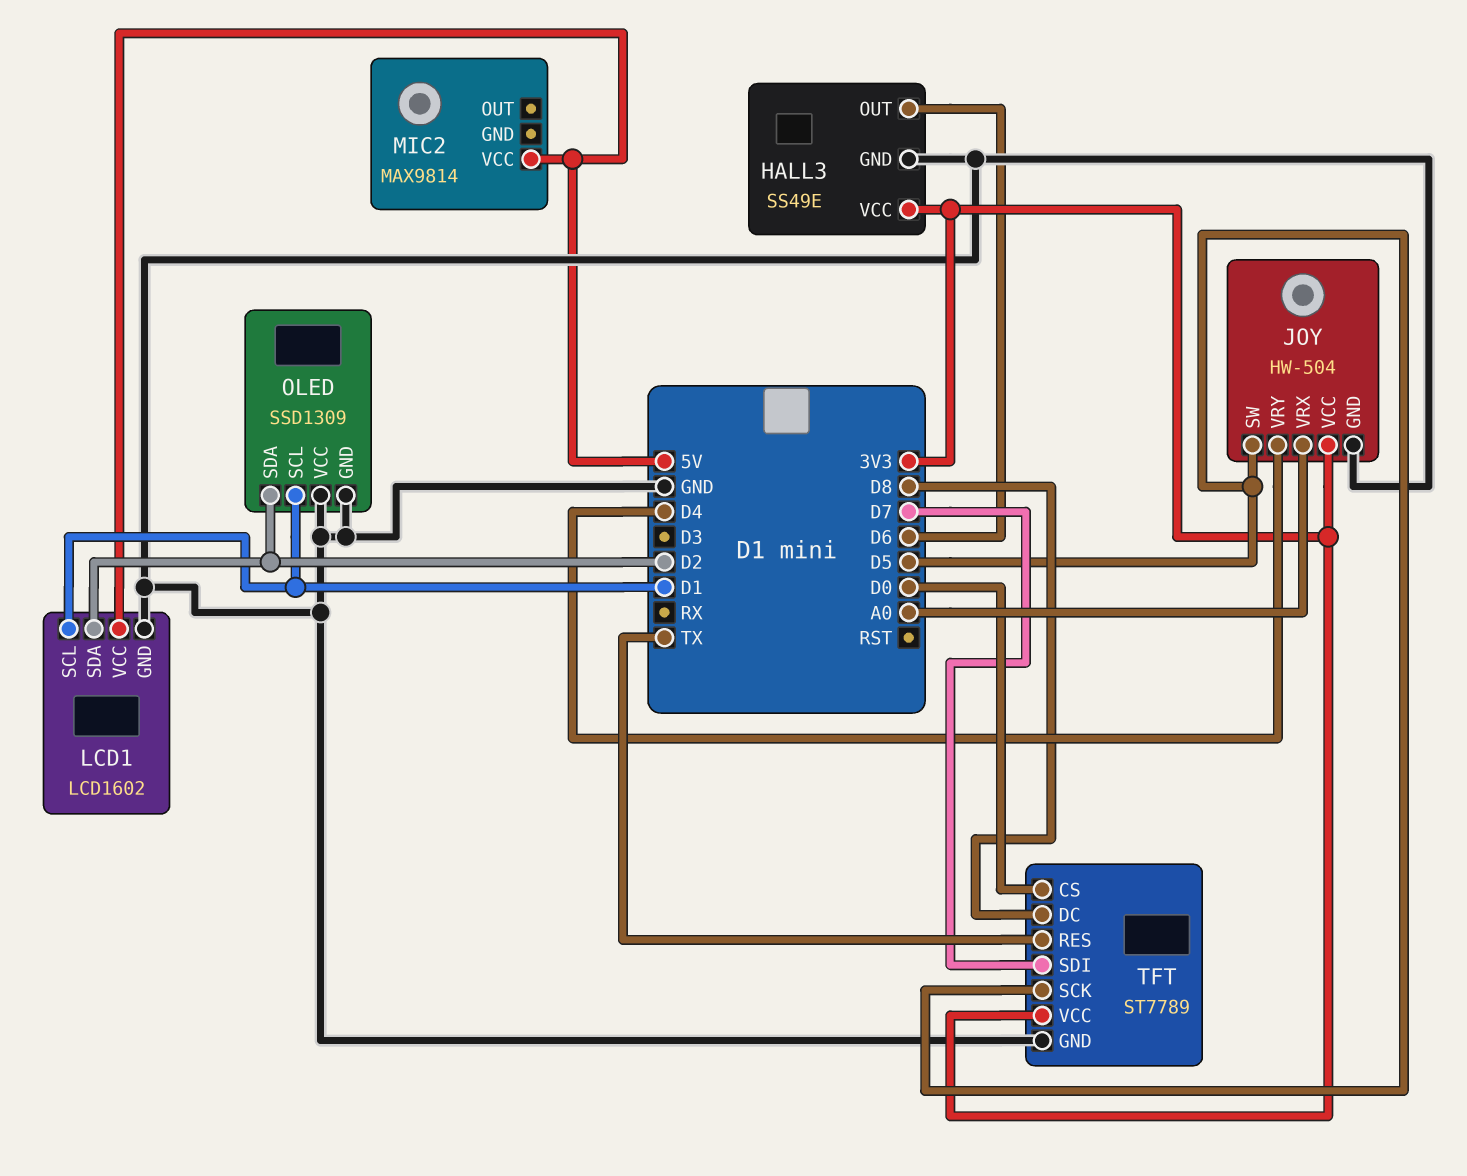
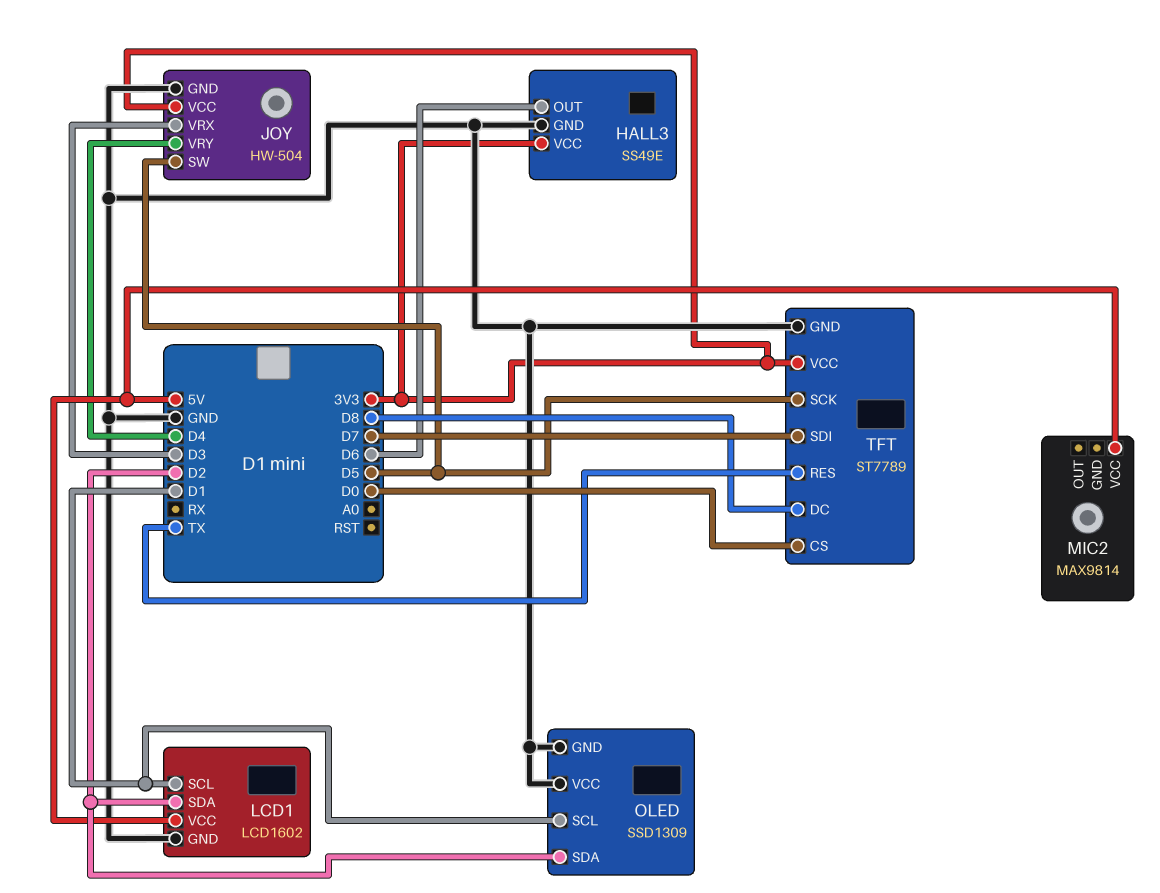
JOY pin VRX: A0 -> D3

